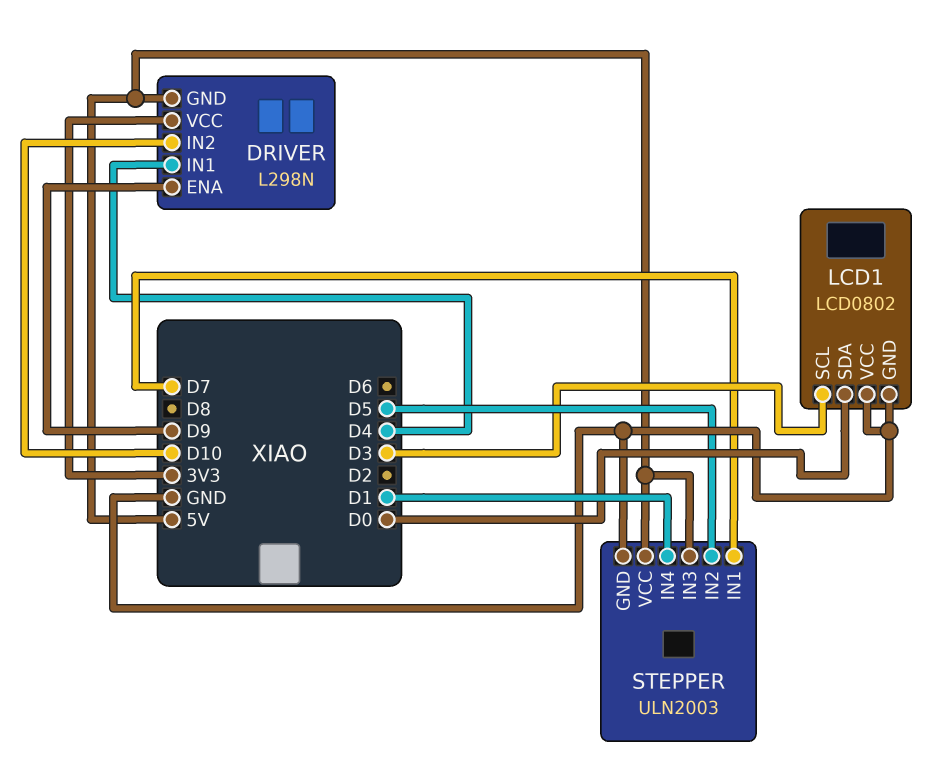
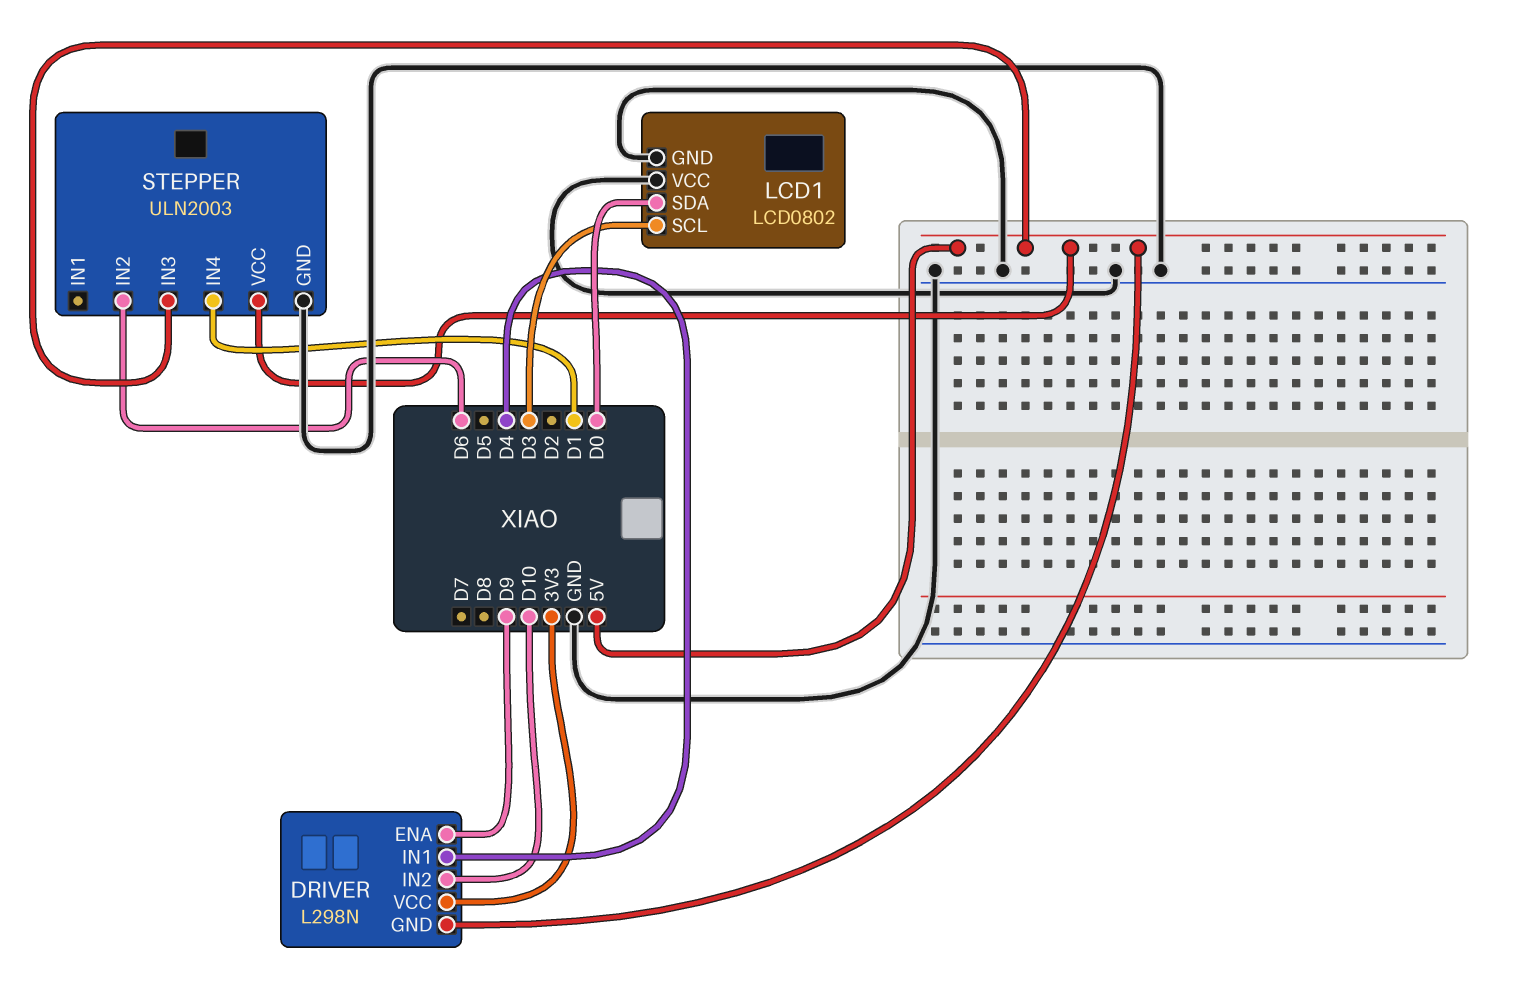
STEPPER pin IN1: D7 -> none
STEPPER pin IN2: D5 -> D6

